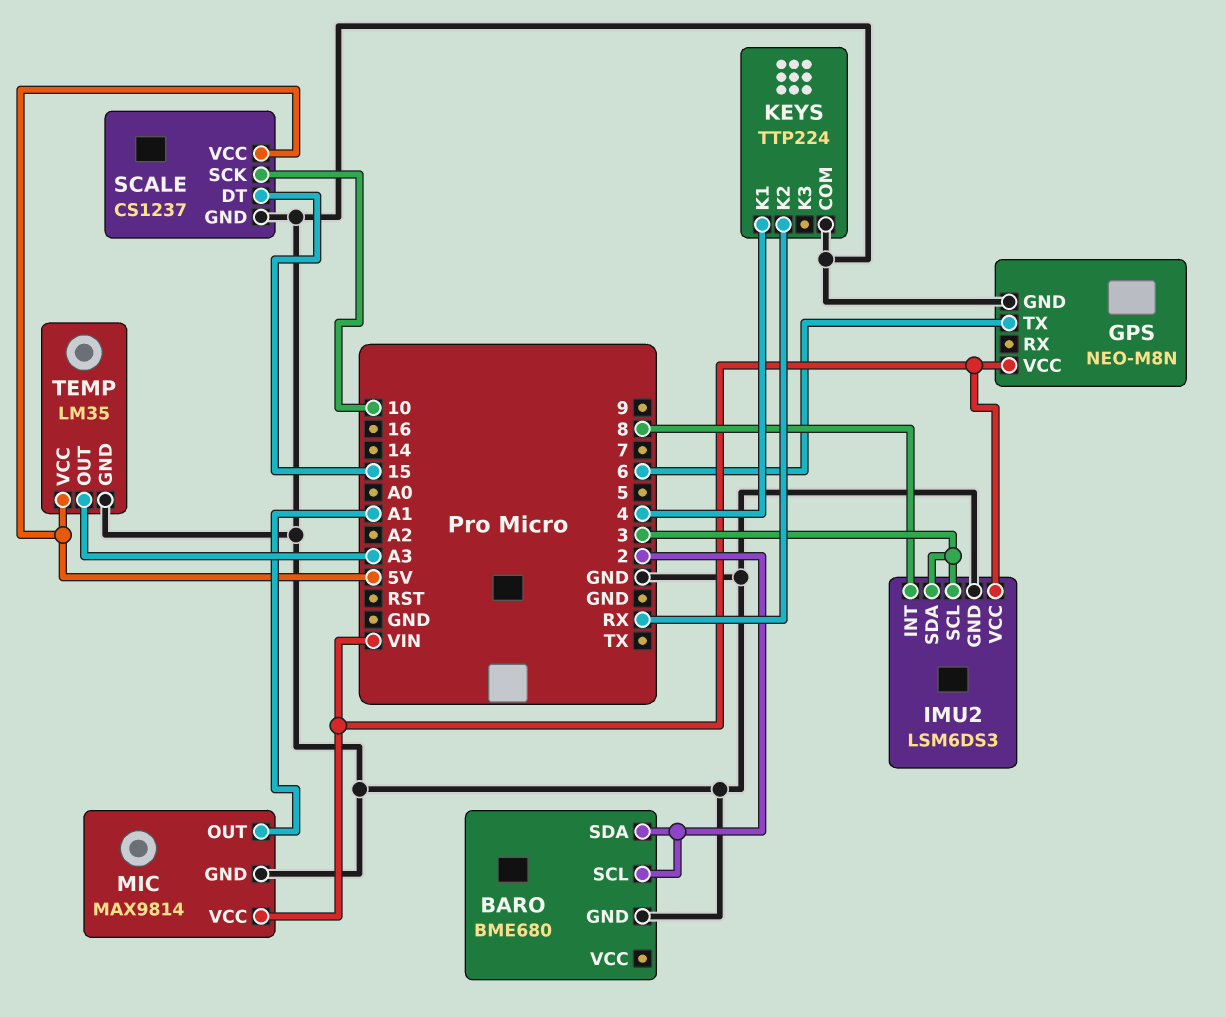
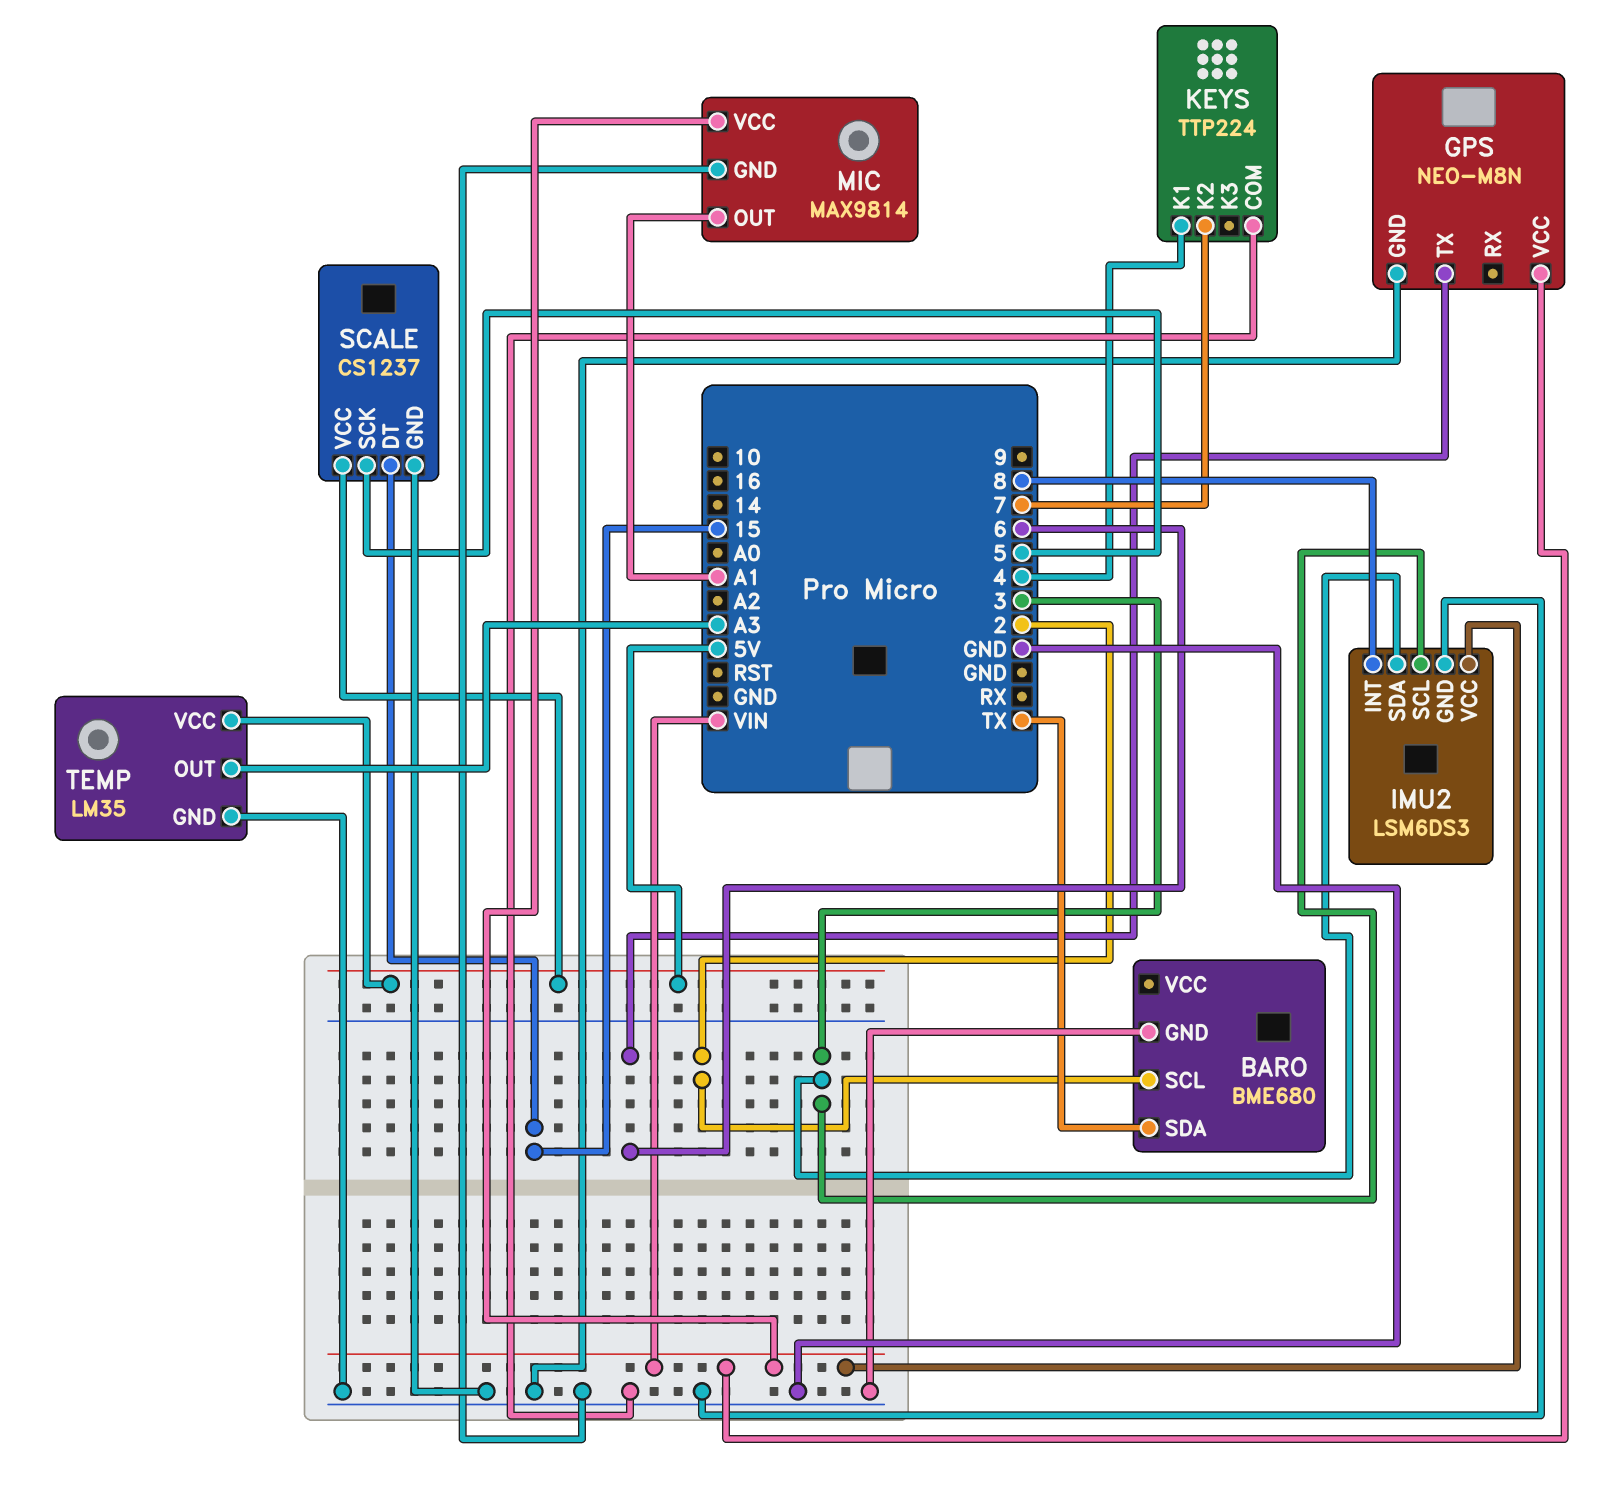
BARO pin SDA: 2 -> TX
KEYS pin K2: RX -> 7
SCALE pin SCK: 10 -> 5

